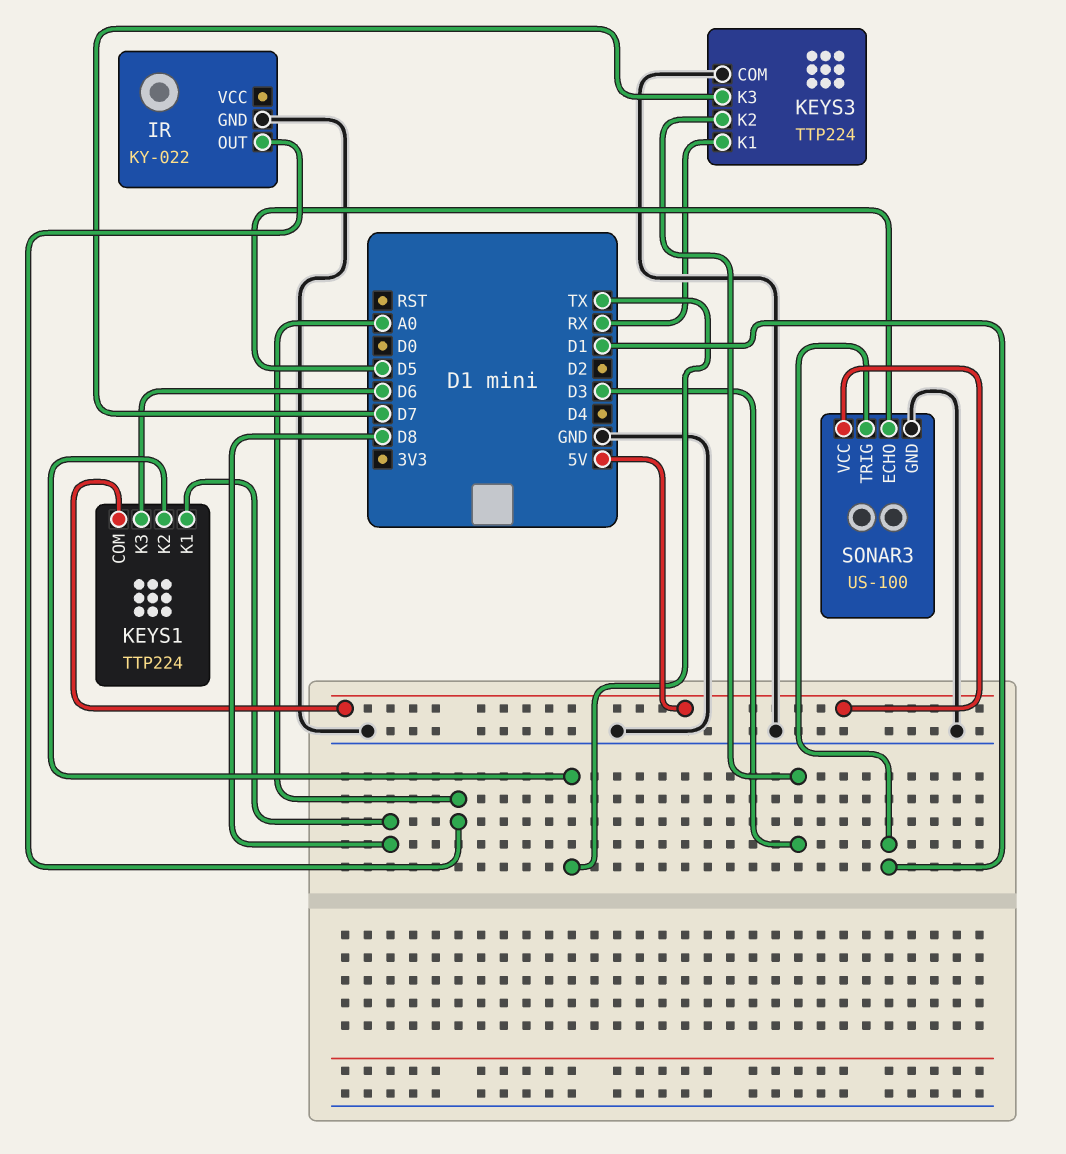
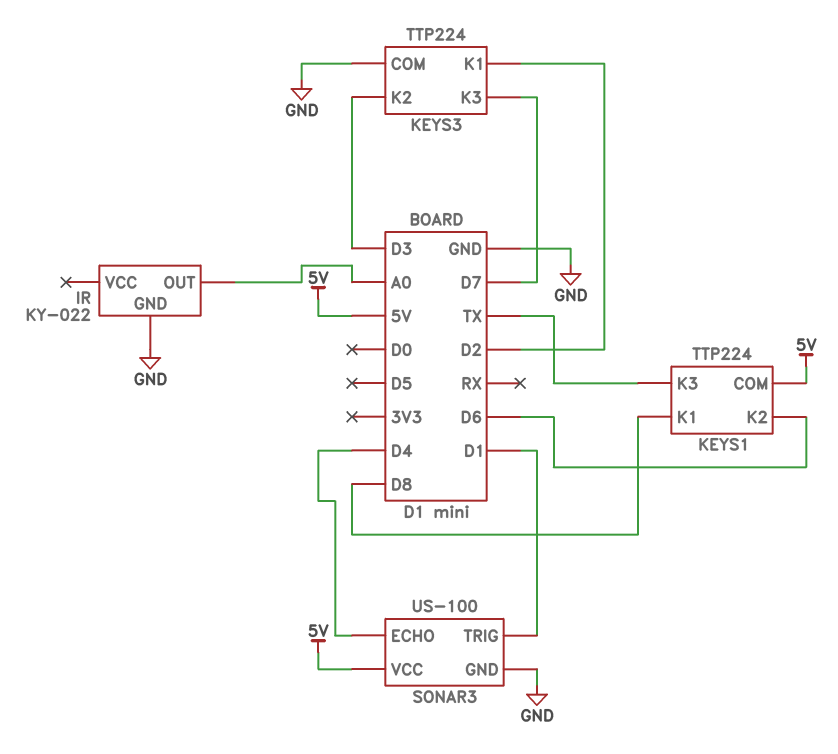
KEYS1 pin K2: TX -> D6
KEYS1 pin K3: D6 -> TX
KEYS3 pin K1: RX -> D2
SONAR3 pin ECHO: D5 -> D4

